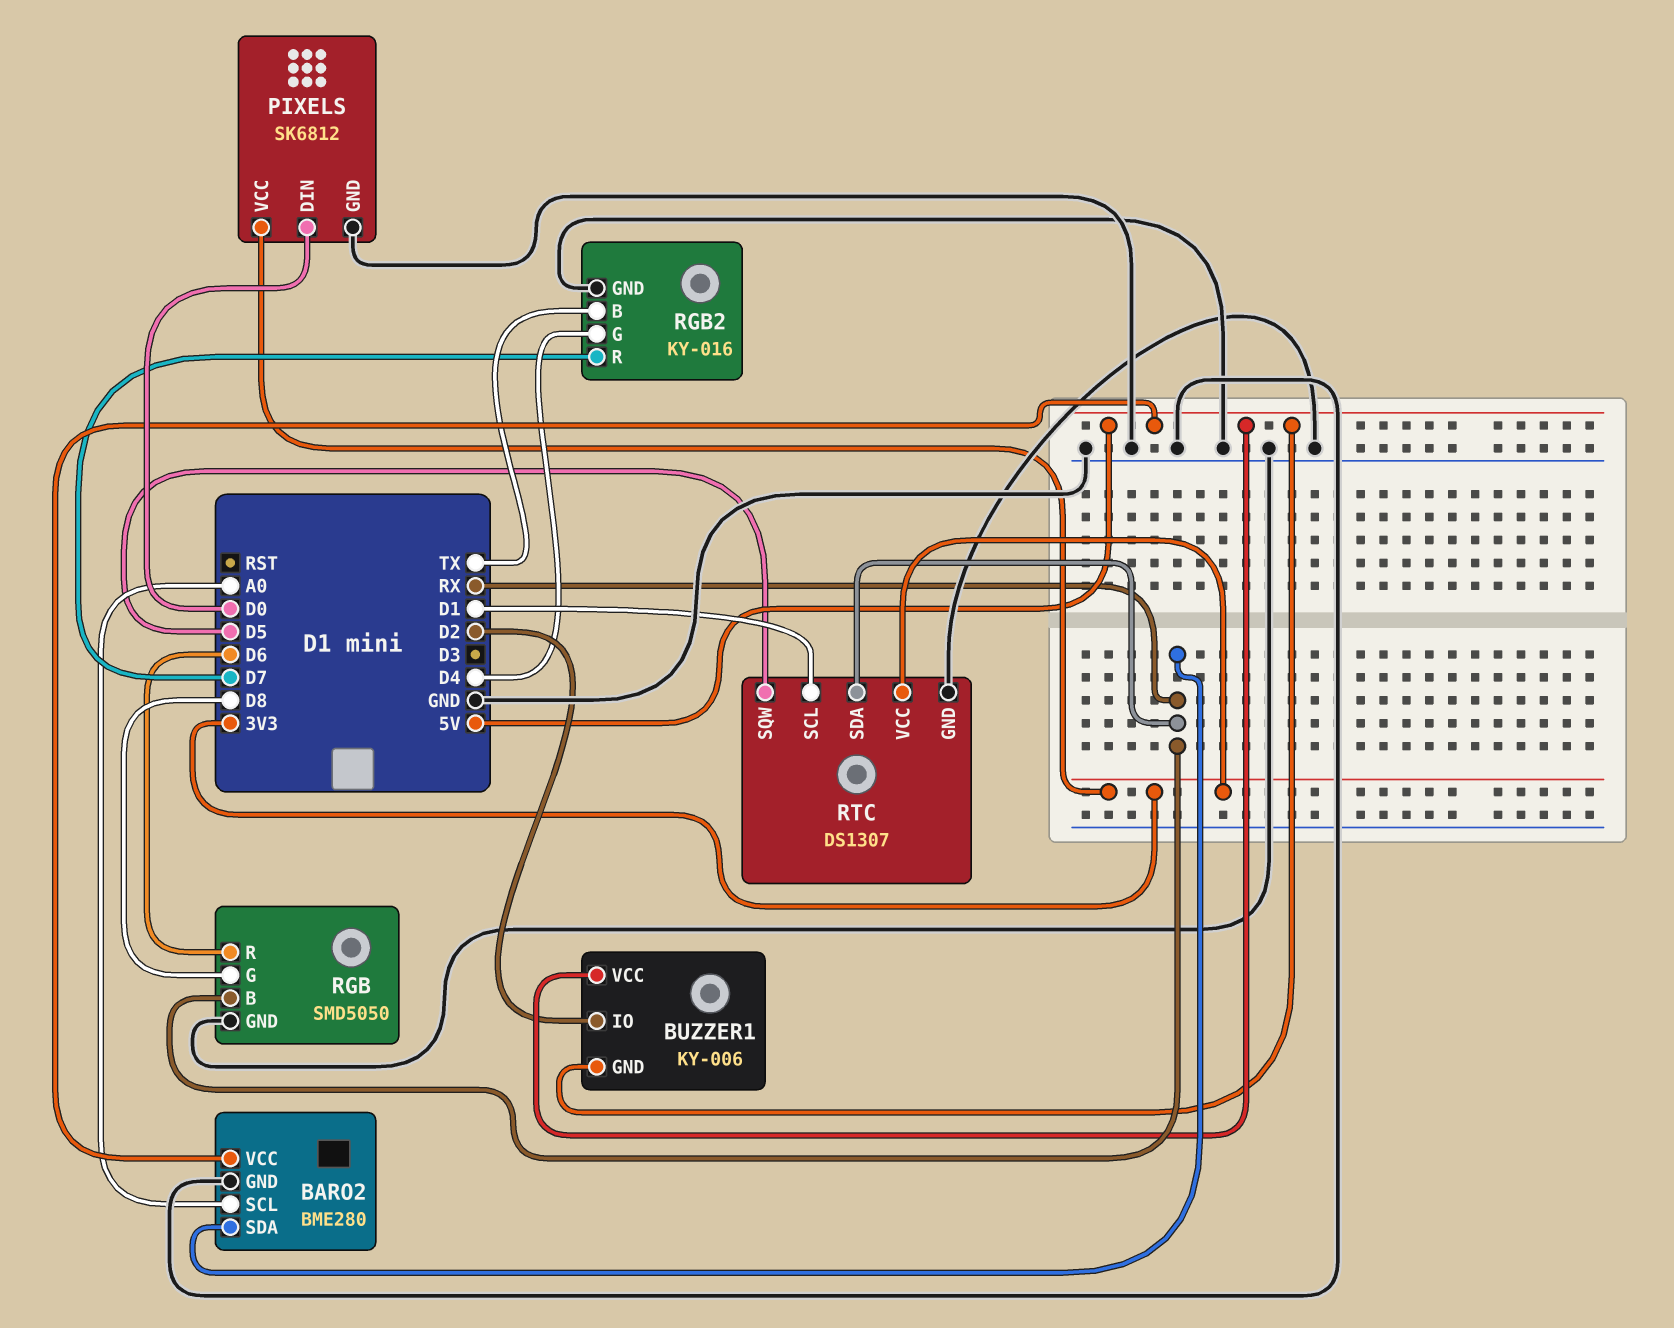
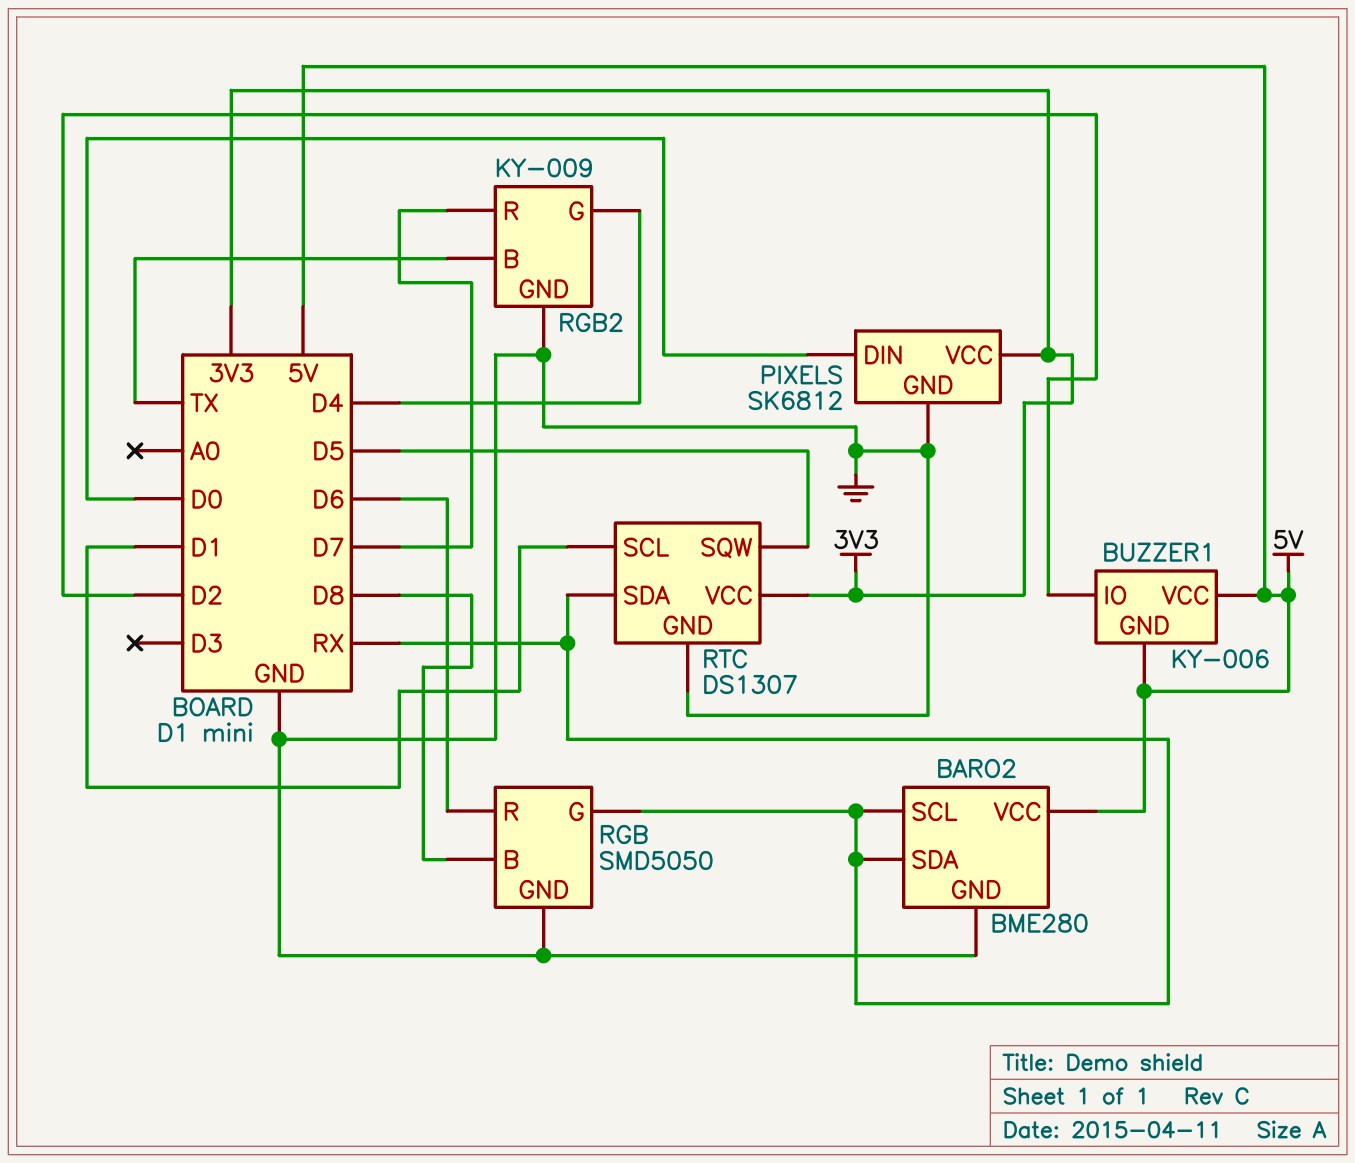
BARO2 pin SCL: A0 -> RX
RGB pin B: RX -> D8
RGB pin G: D8 -> RX
RGB2: KY-016 -> KY-009

